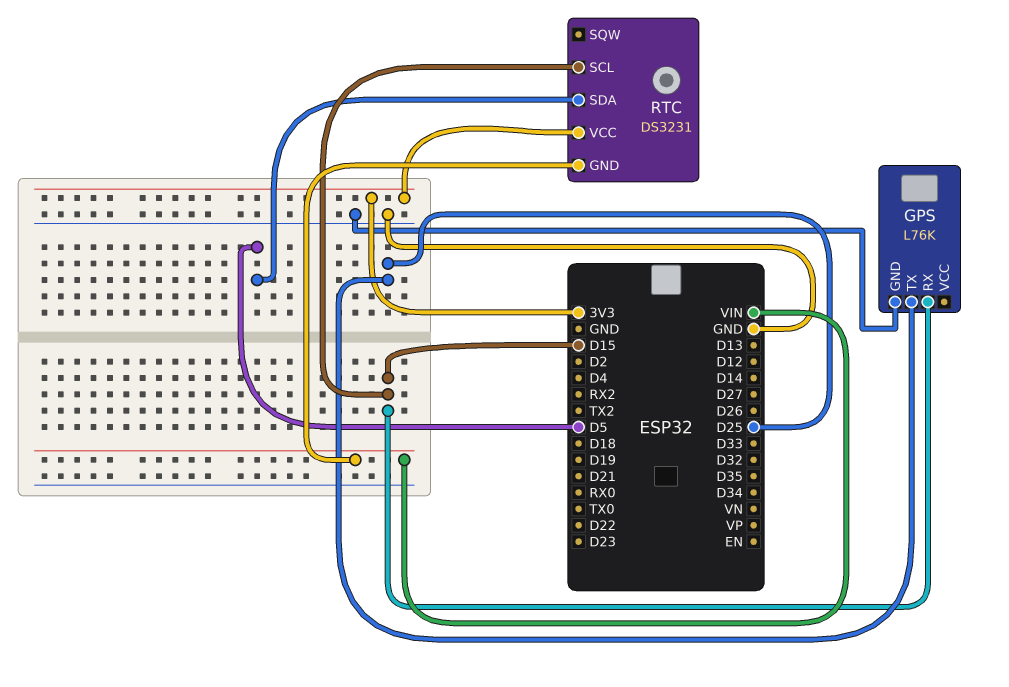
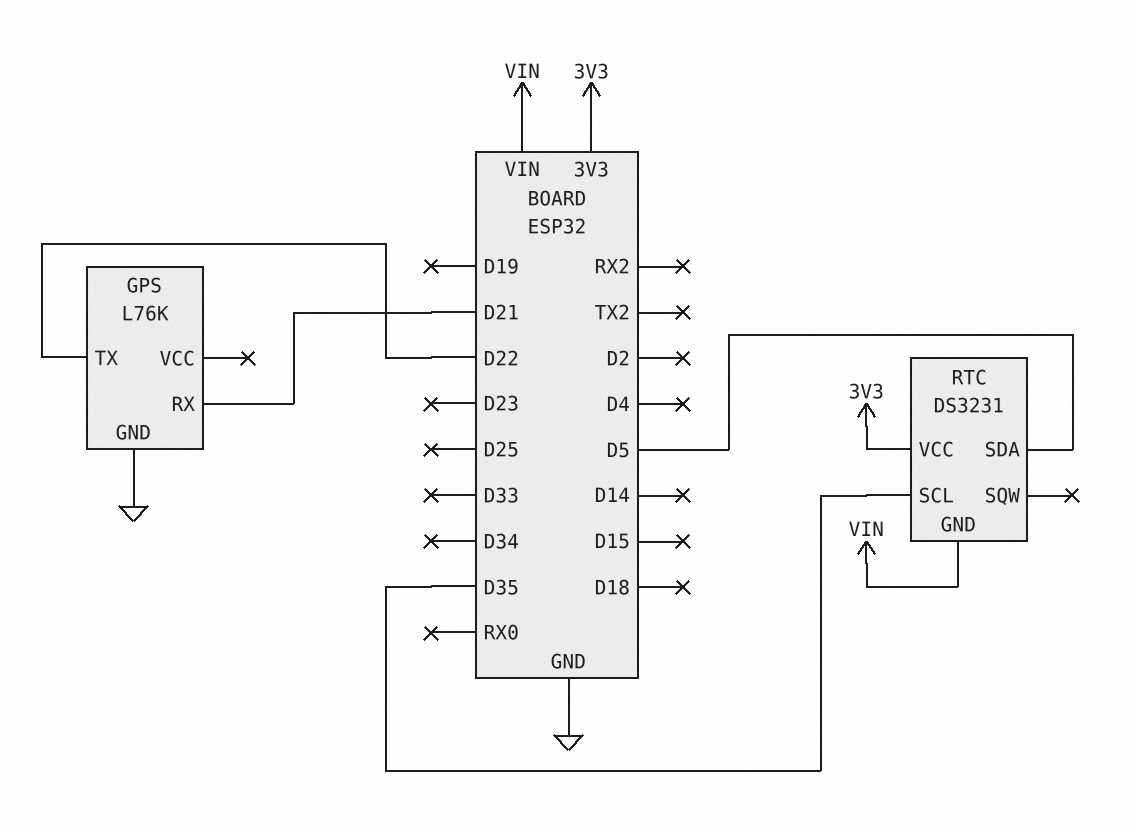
GPS pin RX: D15 -> D21
GPS pin TX: D25 -> D22
RTC pin SCL: D15 -> D35

